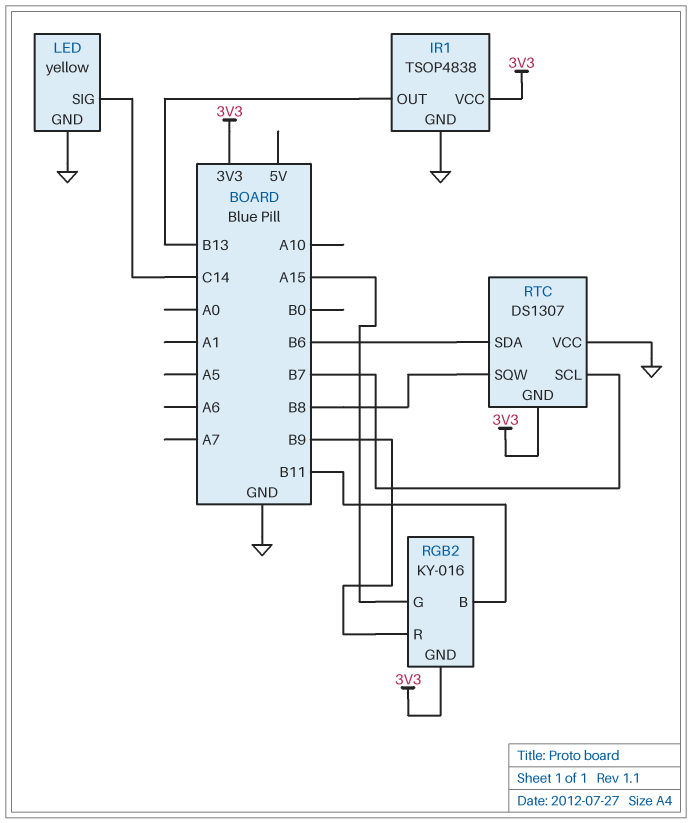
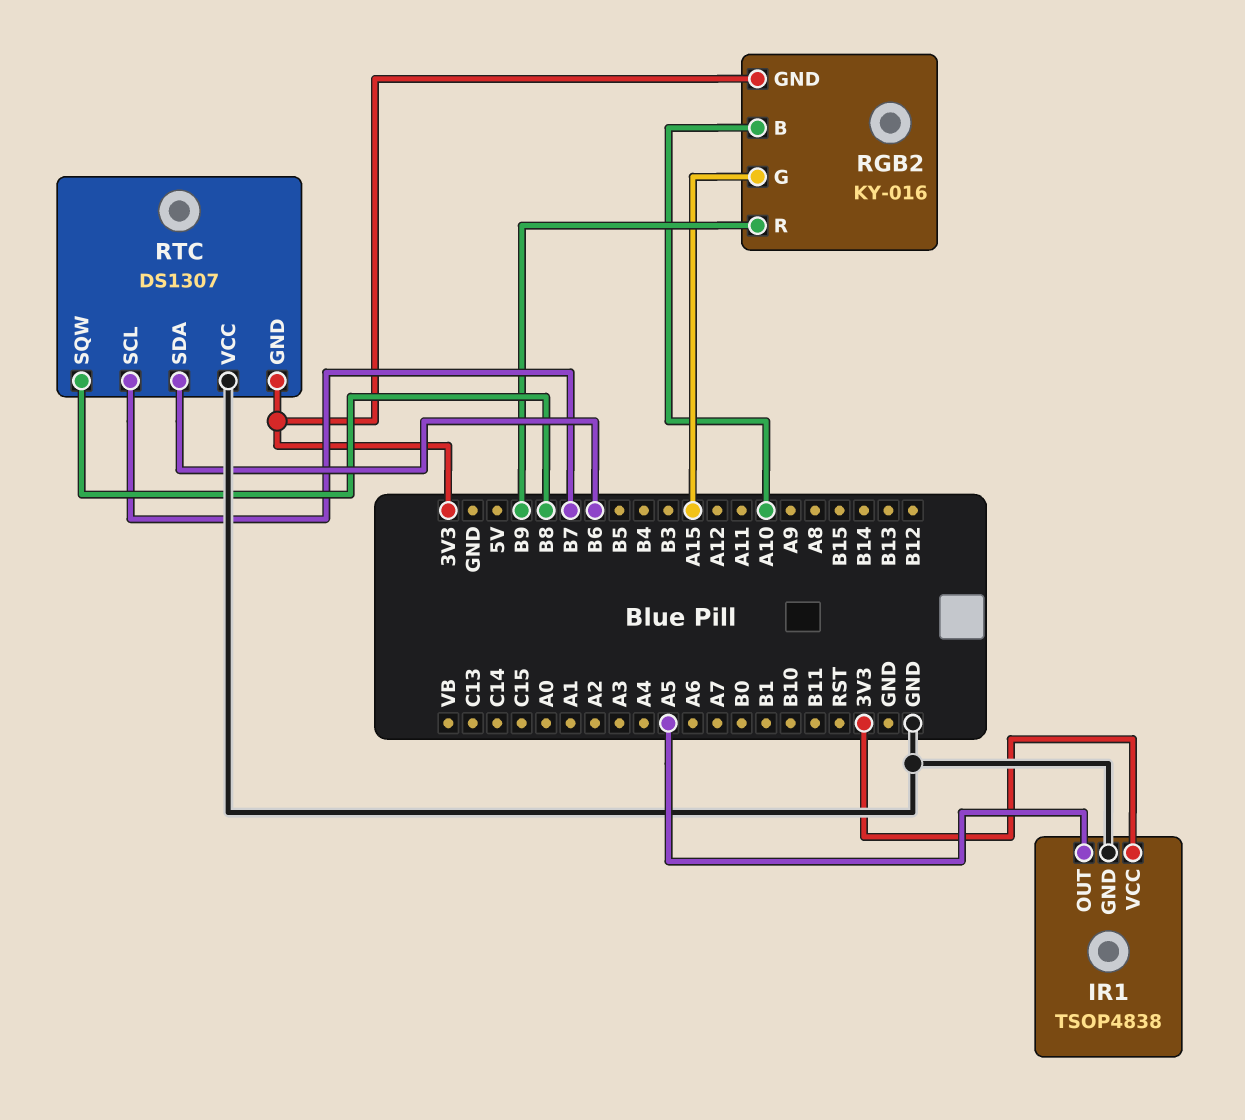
IR1 pin OUT: B13 -> A5
LED: yellow -> none
LED pin GND: GND -> none
LED pin SIG: C14 -> none
RGB2 pin B: B11 -> A10

